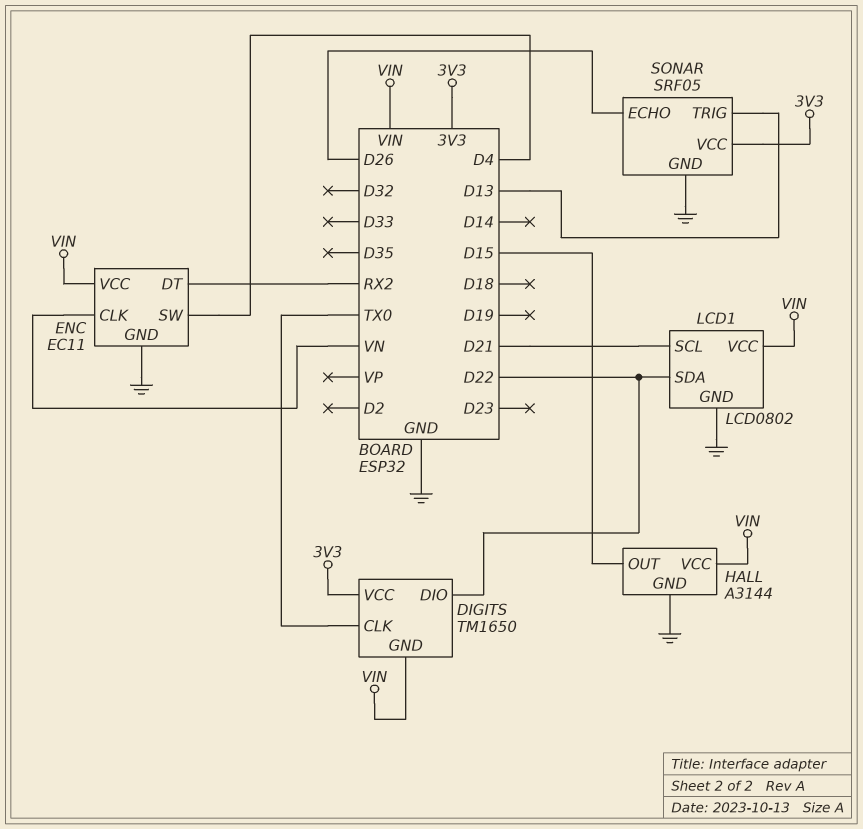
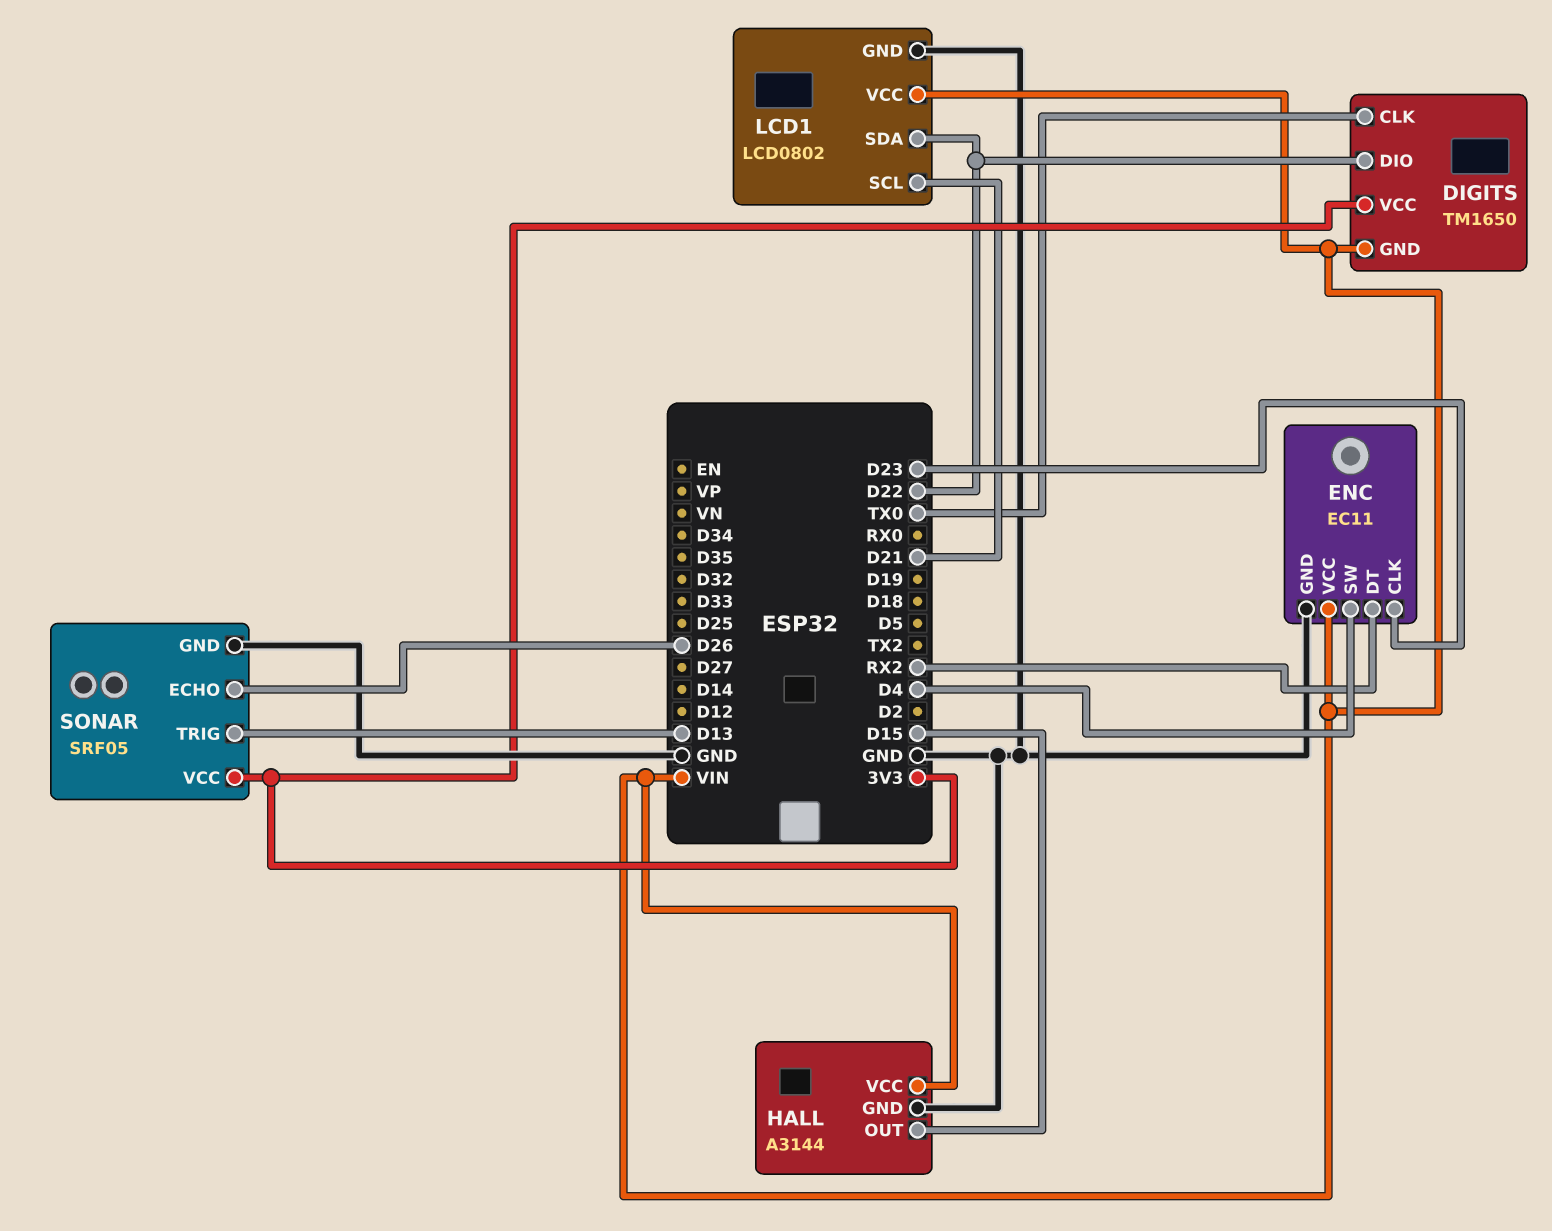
ENC pin CLK: VN -> D23

